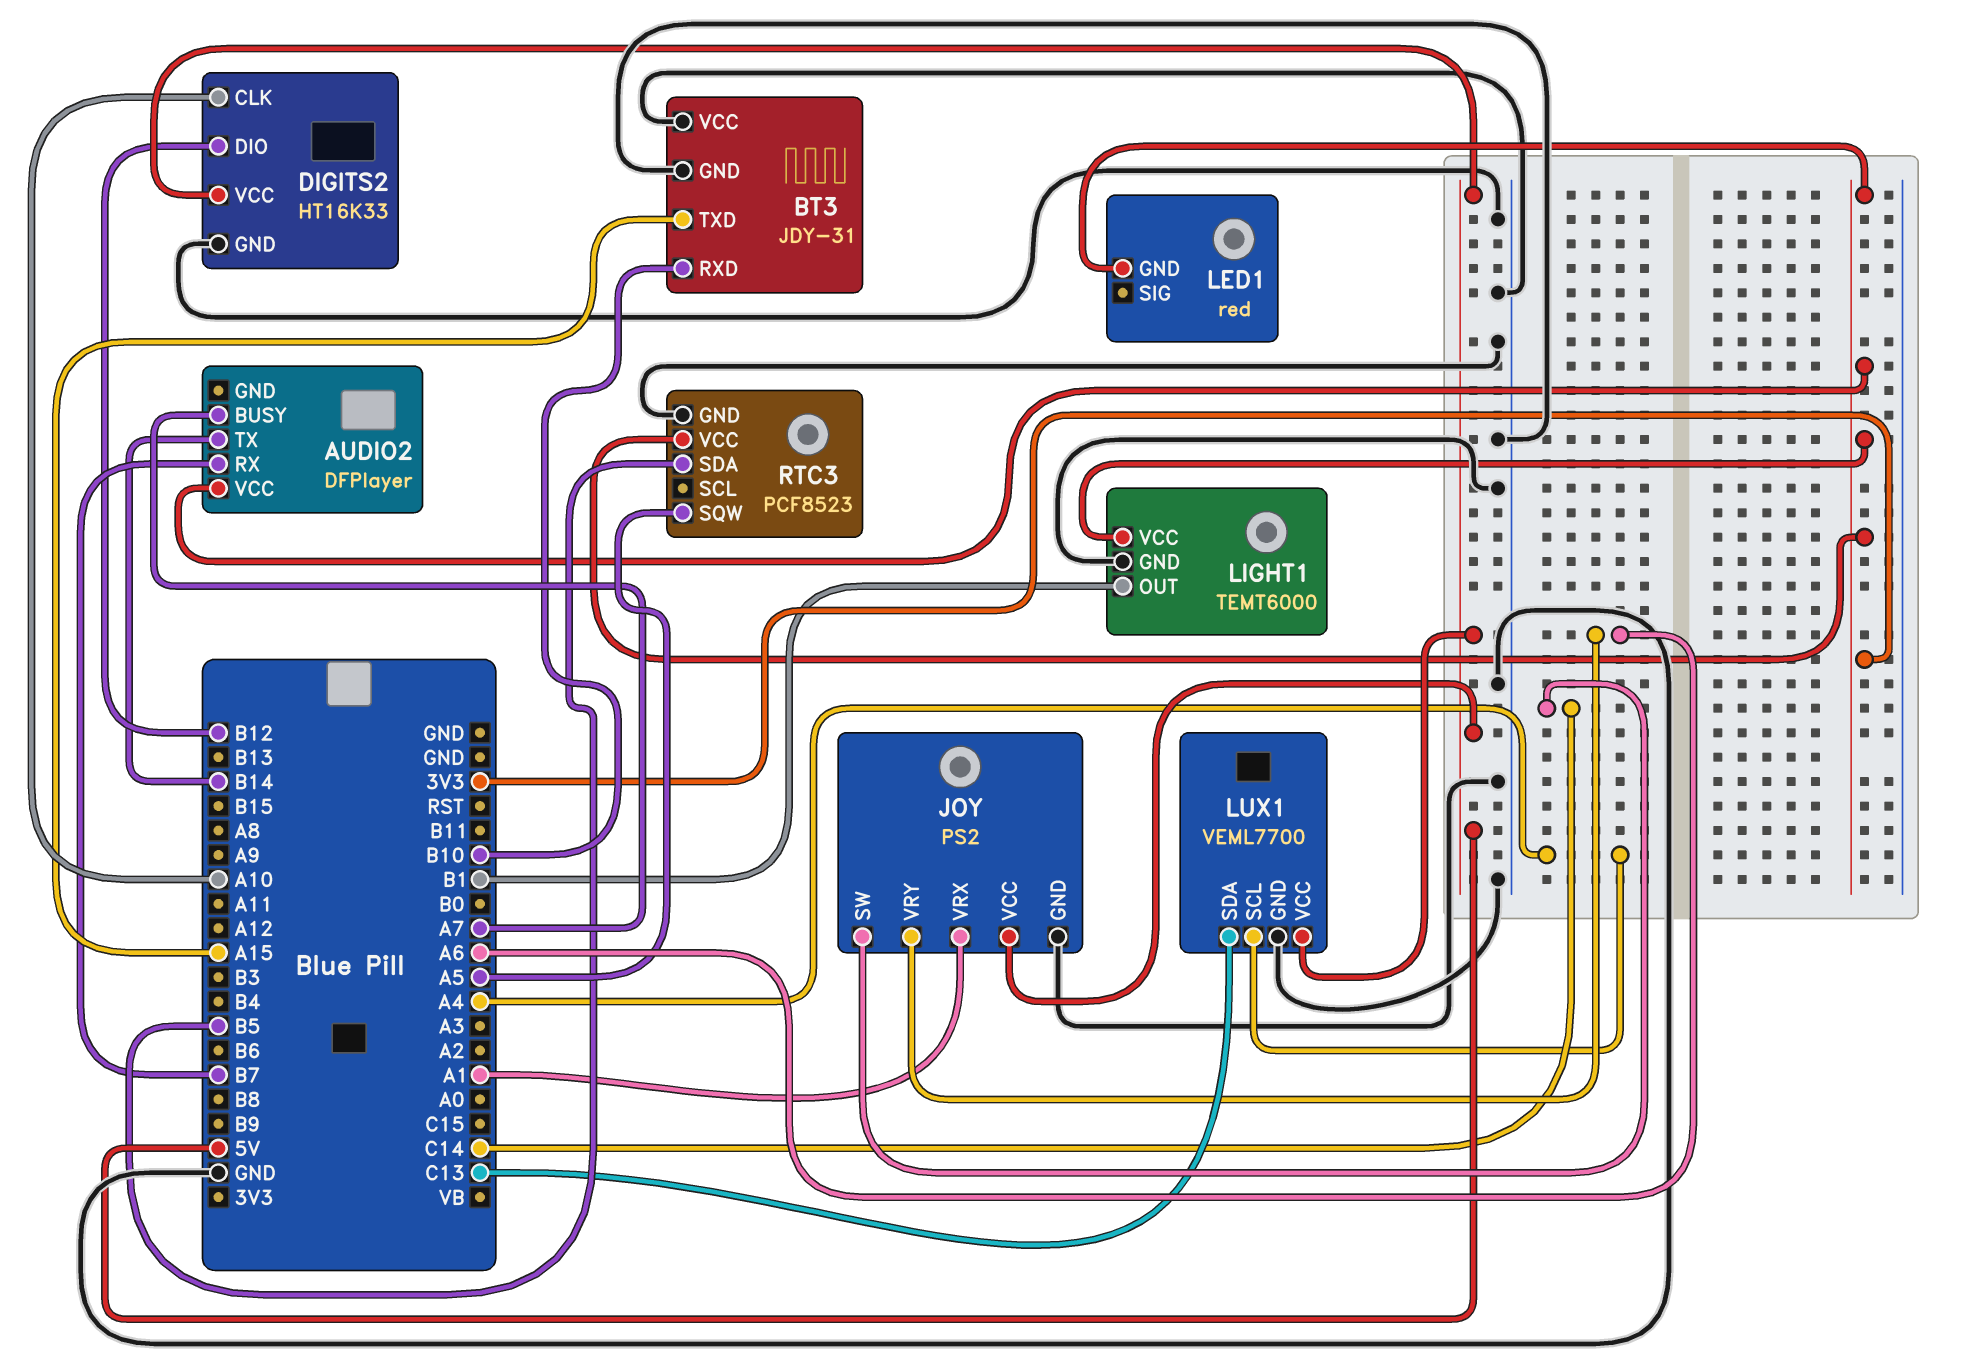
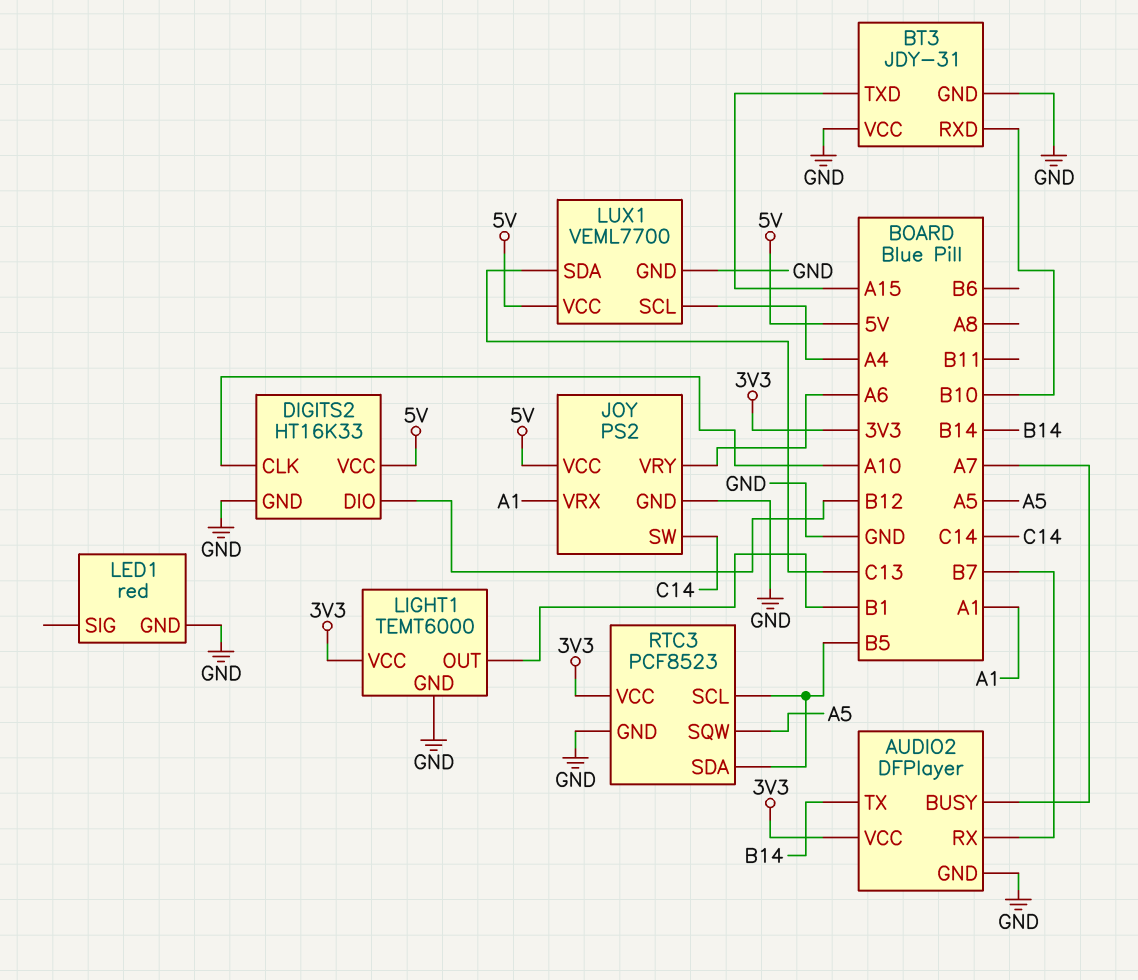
AUDIO2 pin GND: none -> GND
LED1 pin GND: 3V3 -> GND
RTC3 pin SCL: none -> B5

